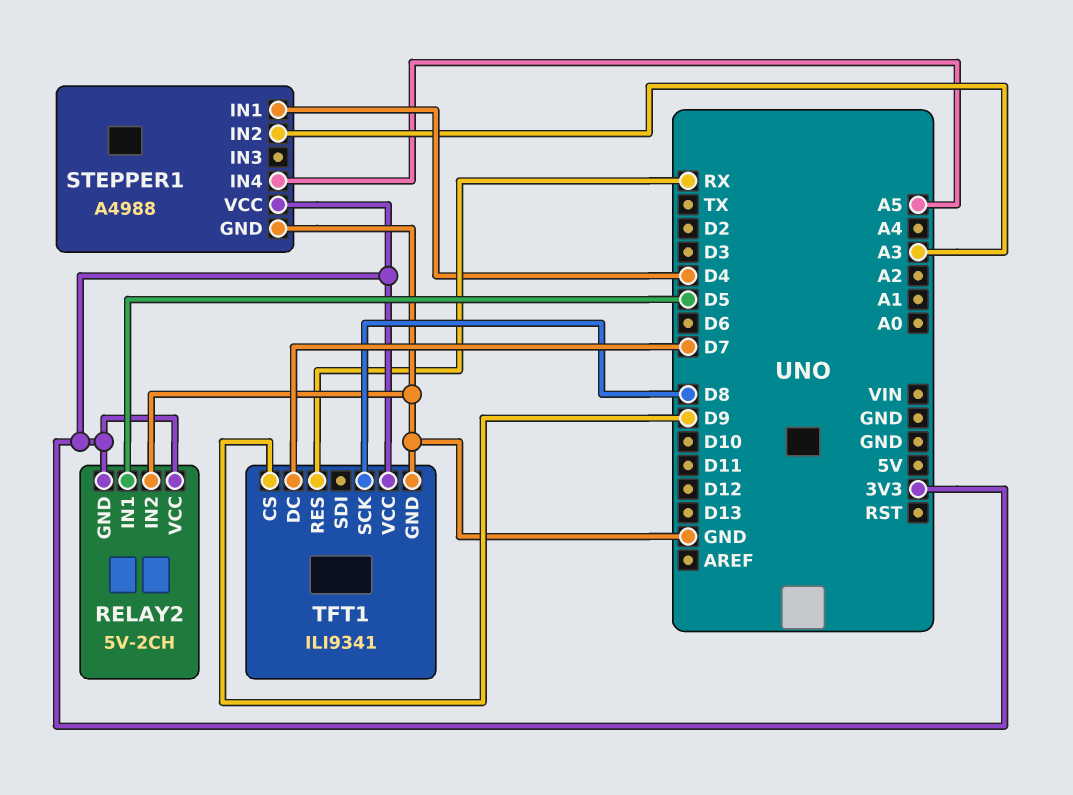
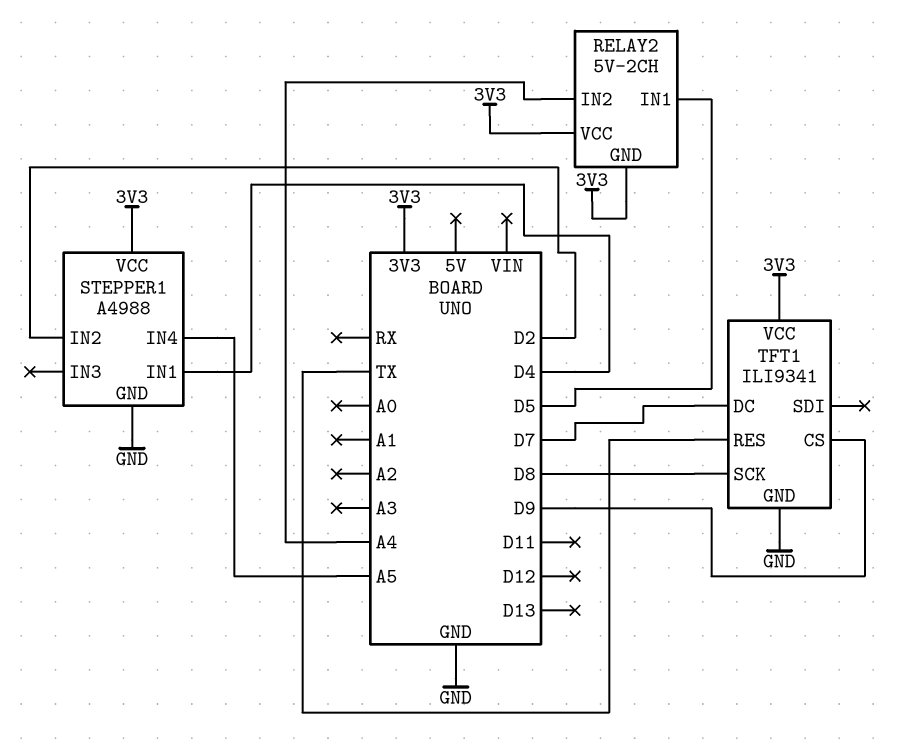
RELAY2 pin IN2: GND -> A4
STEPPER1 pin IN2: A3 -> D2
TFT1 pin RES: RX -> TX

